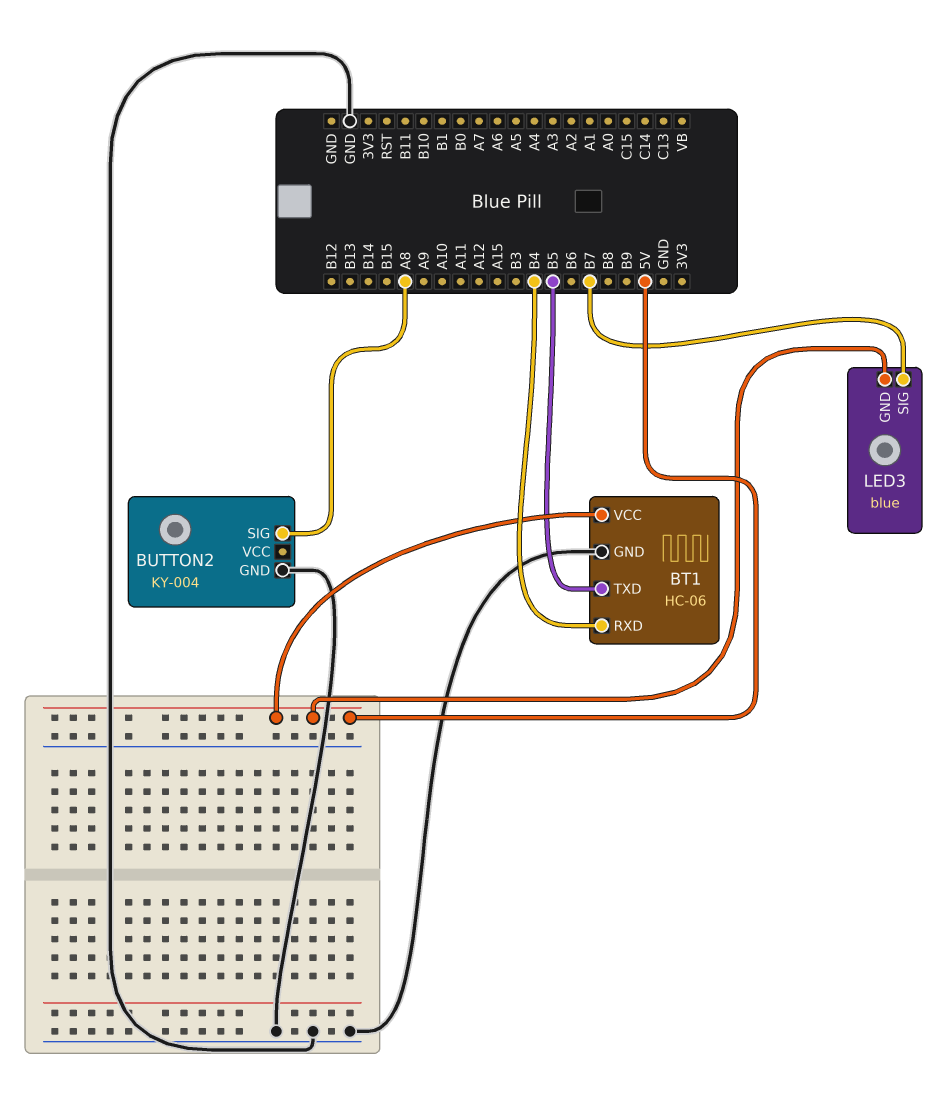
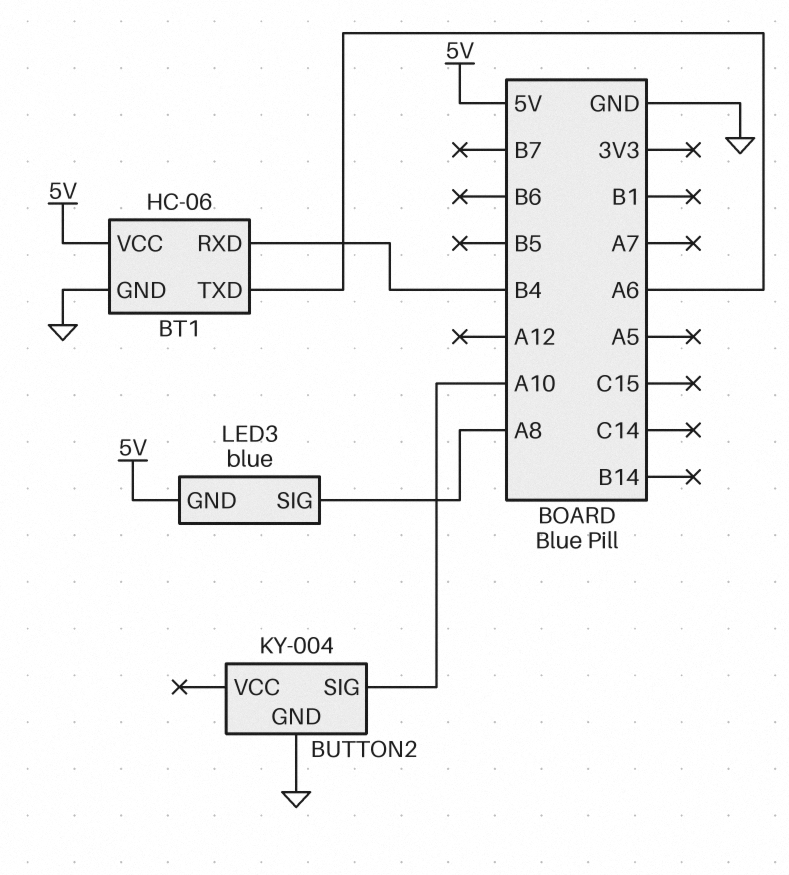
BT1 pin TXD: B5 -> A6
BUTTON2 pin SIG: A8 -> A10
LED3 pin SIG: B7 -> A8

